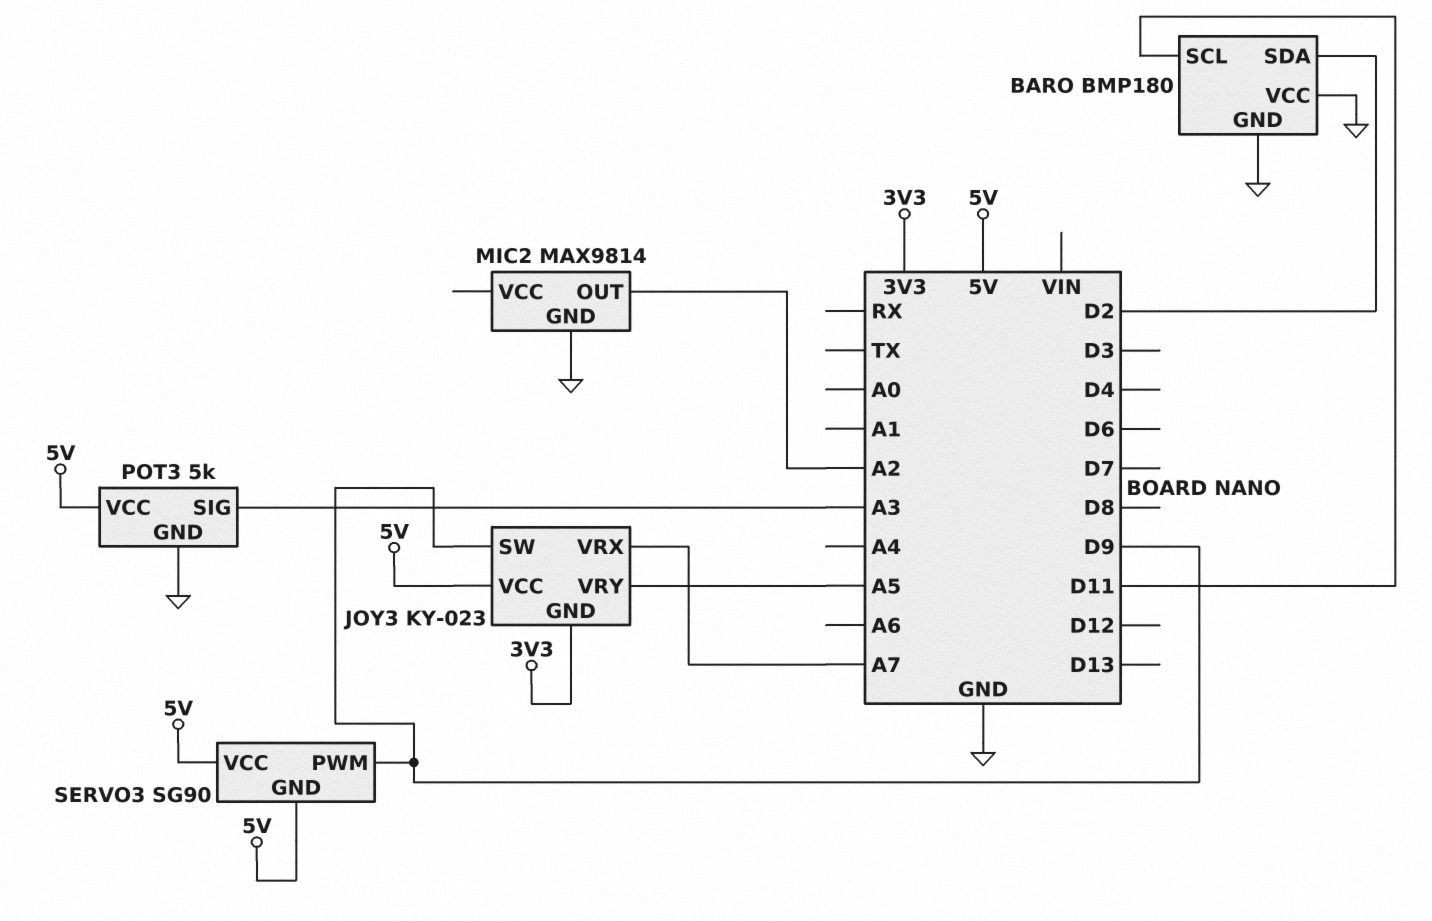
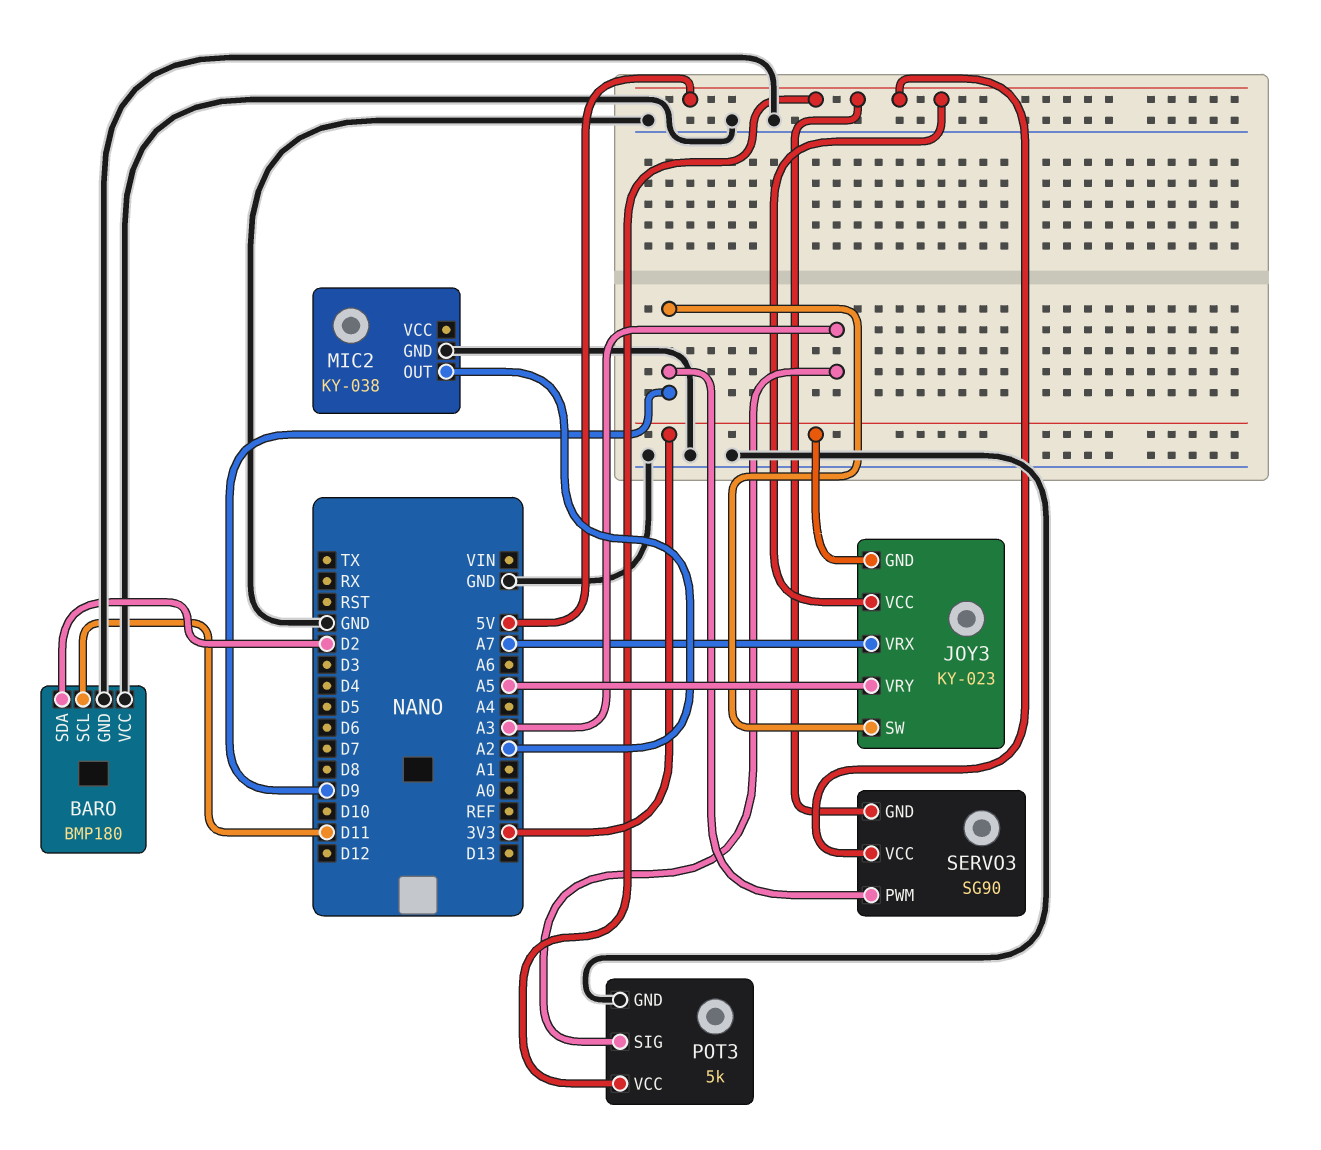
MIC2: MAX9814 -> KY-038

